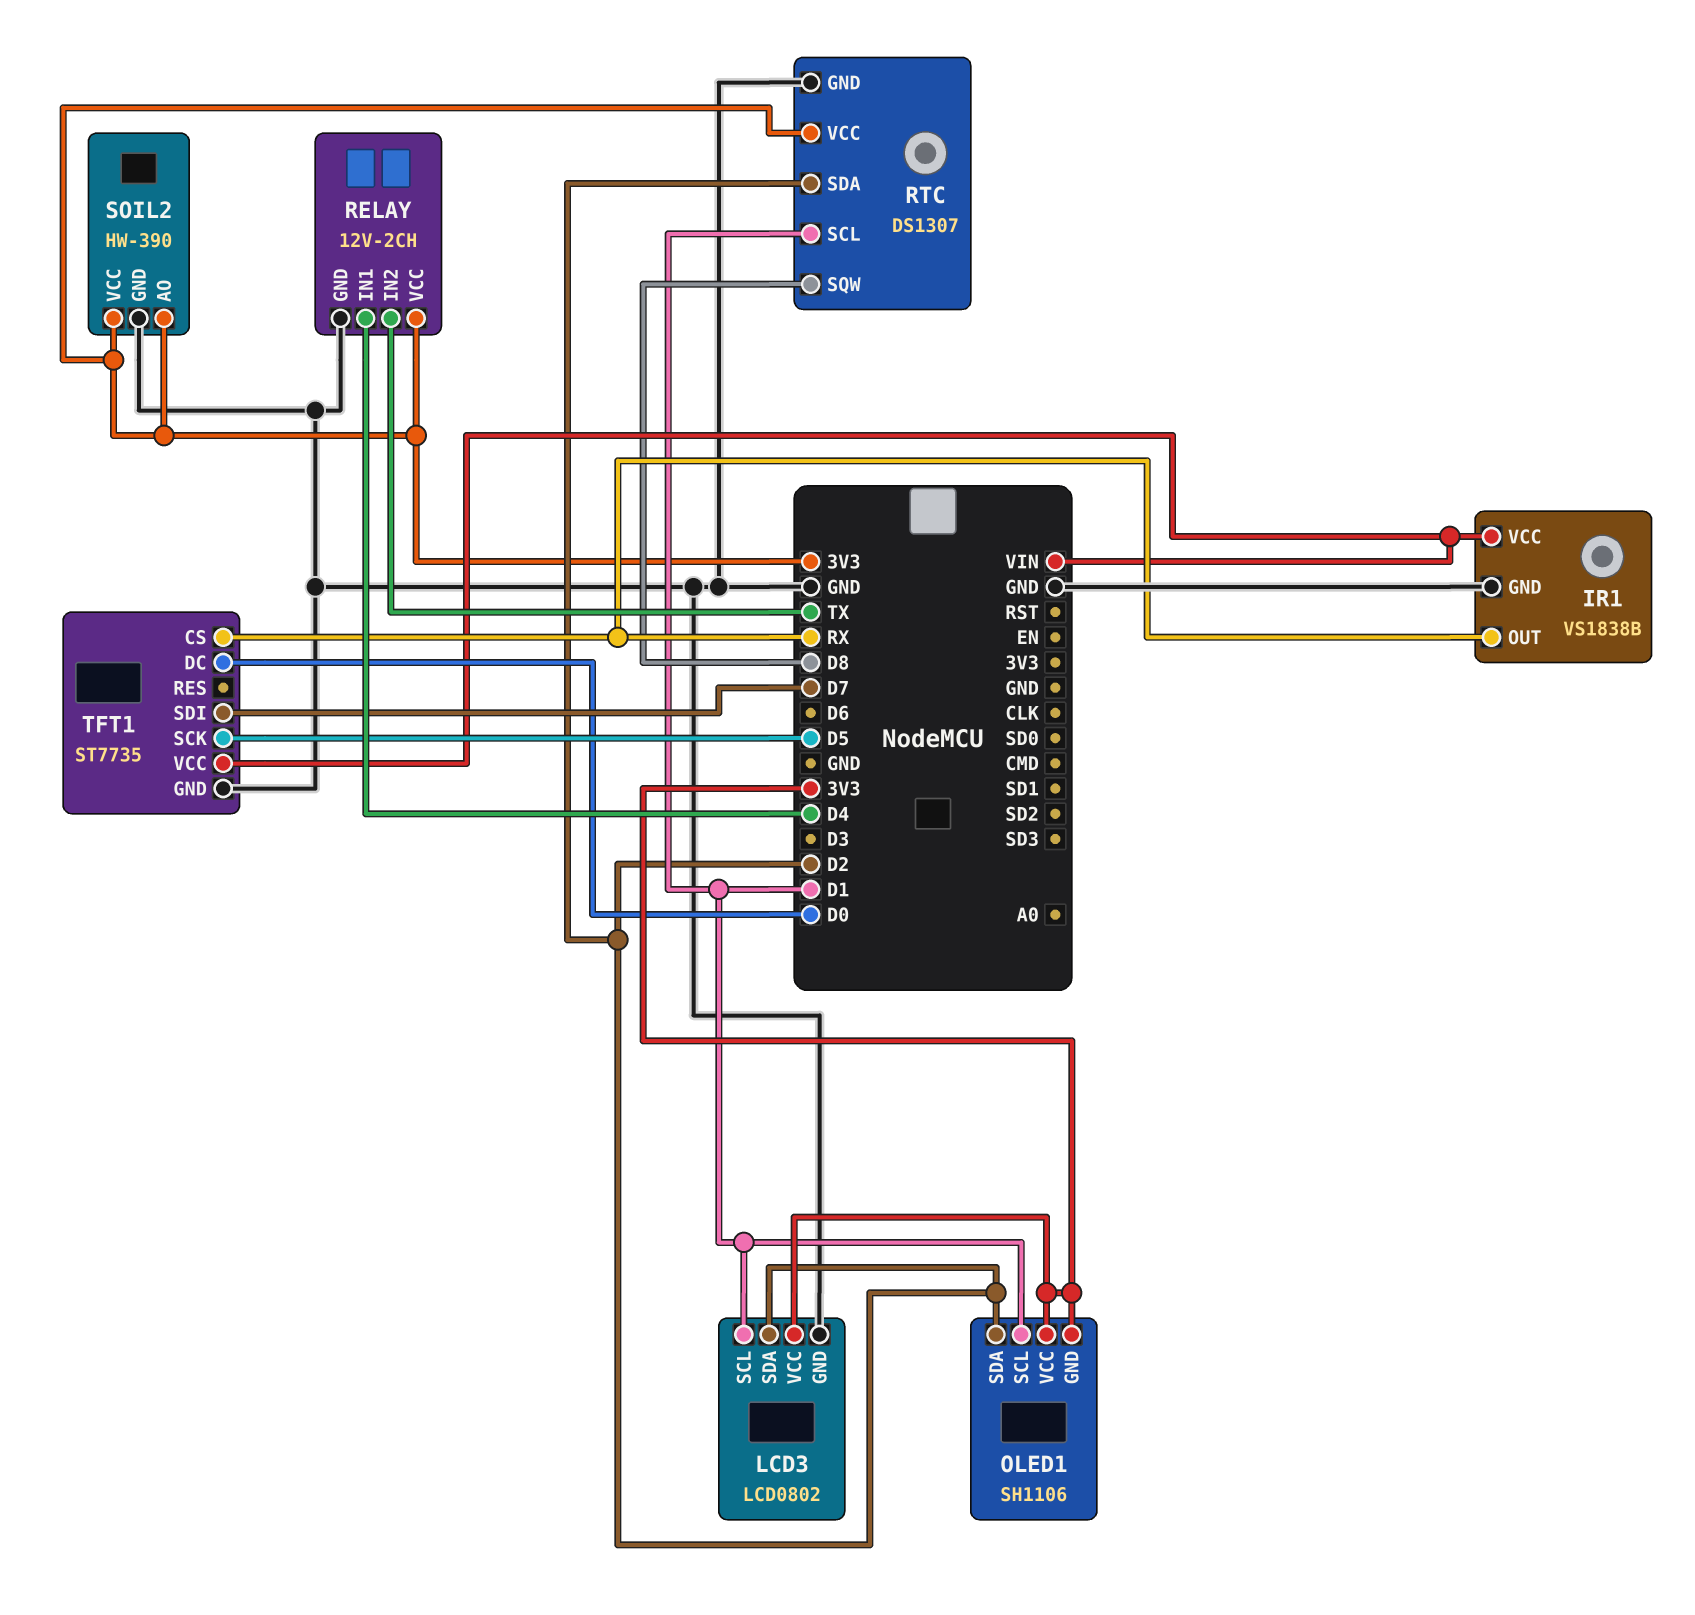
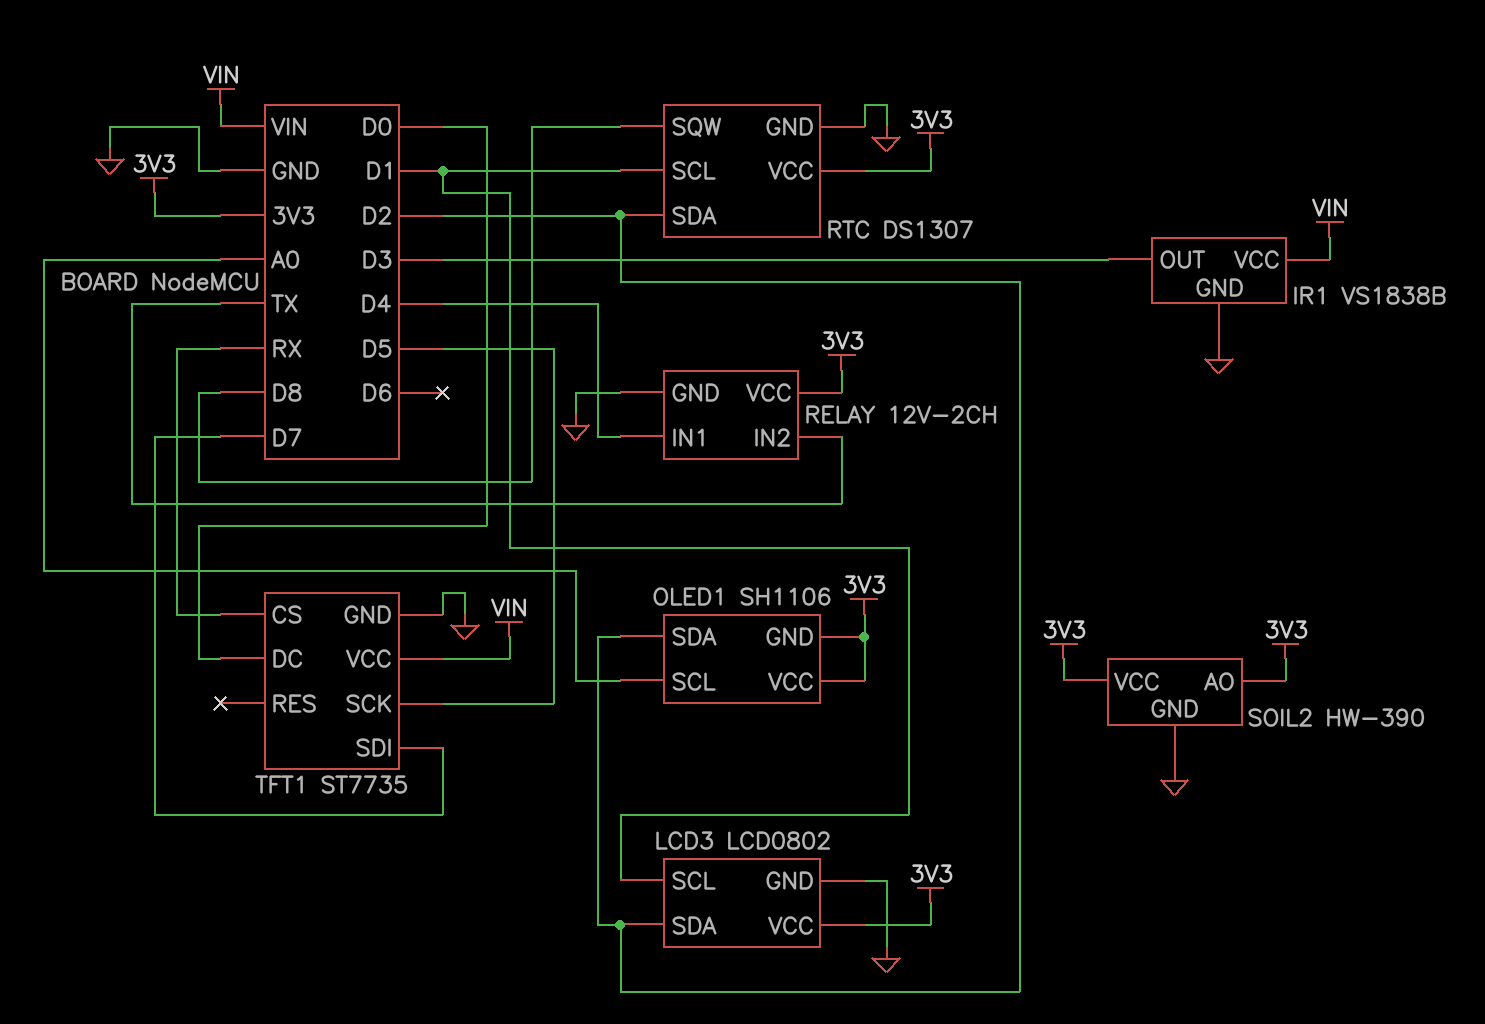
IR1 pin OUT: RX -> D3
OLED1 pin SCL: D1 -> A0

